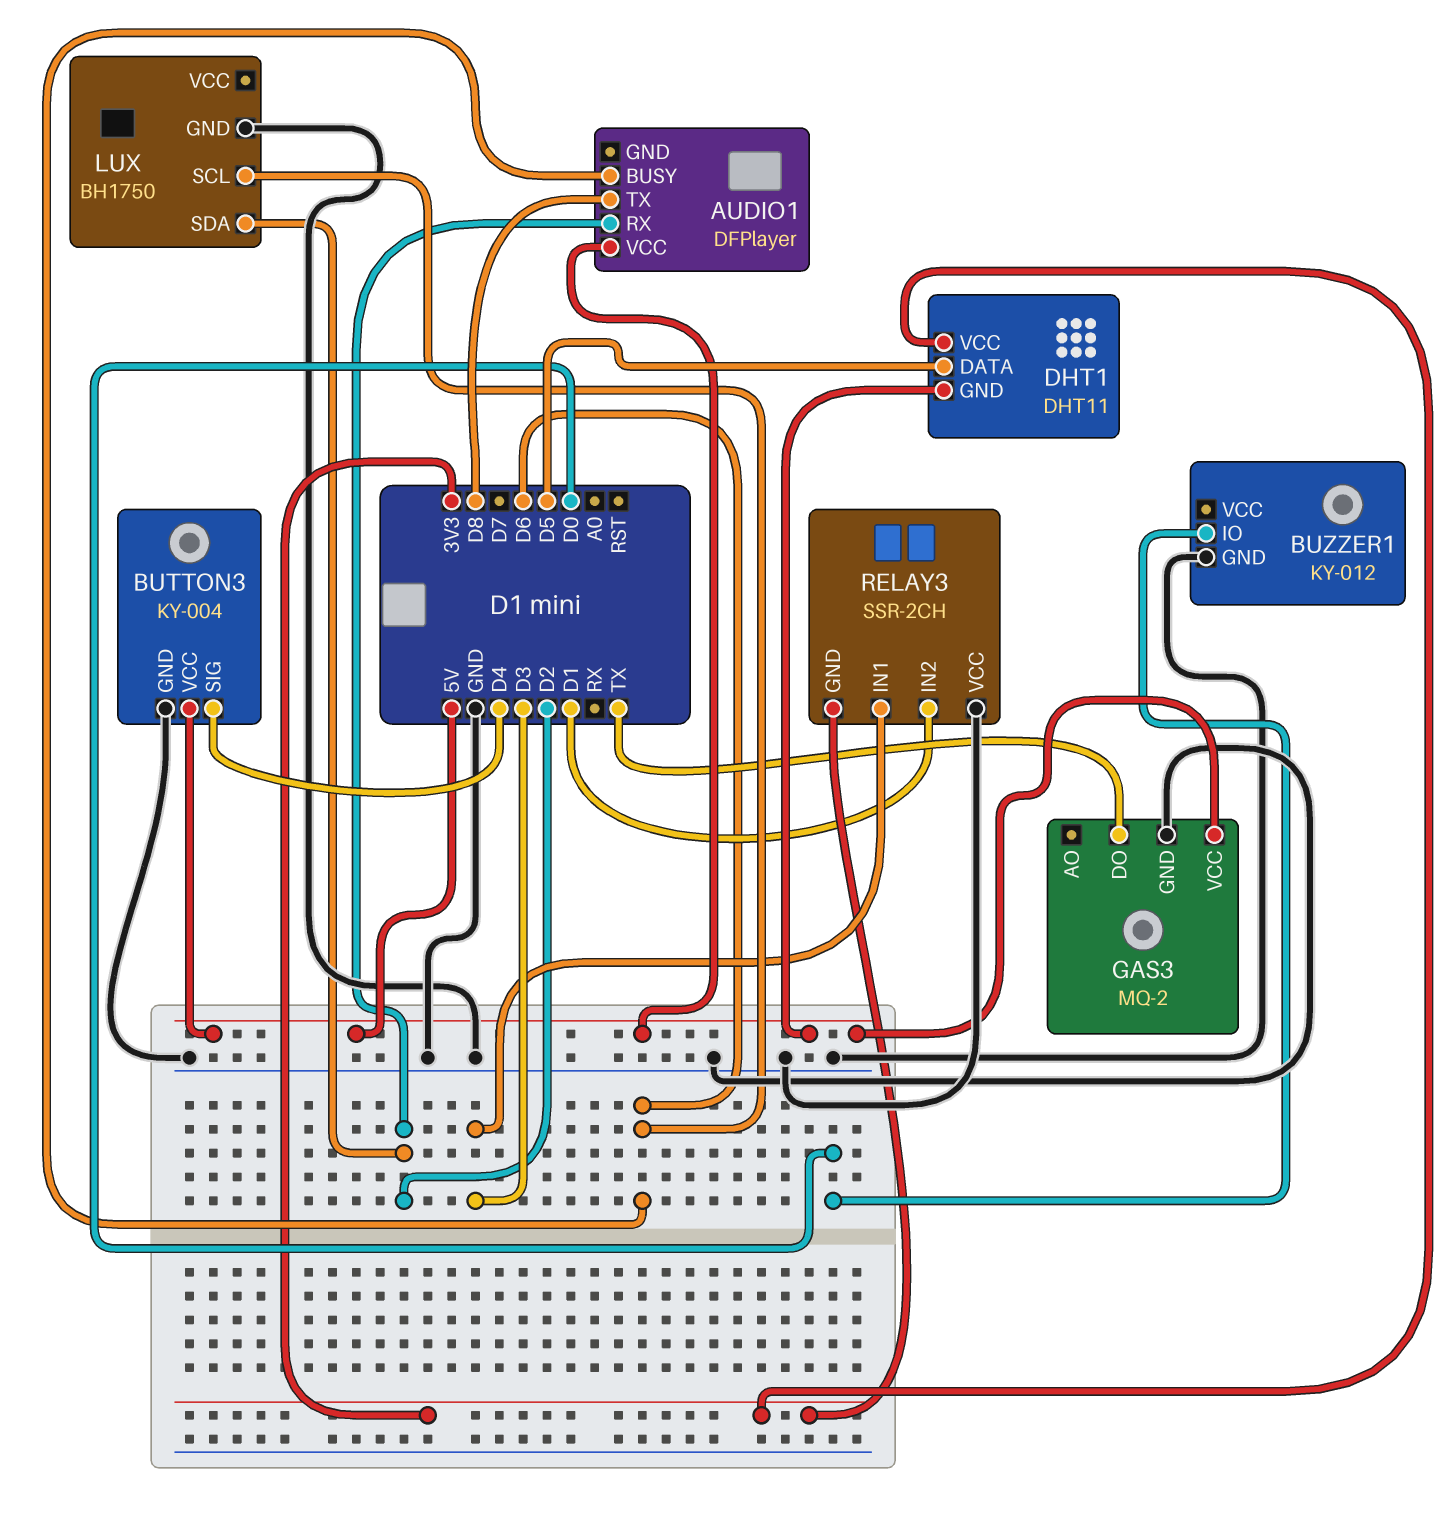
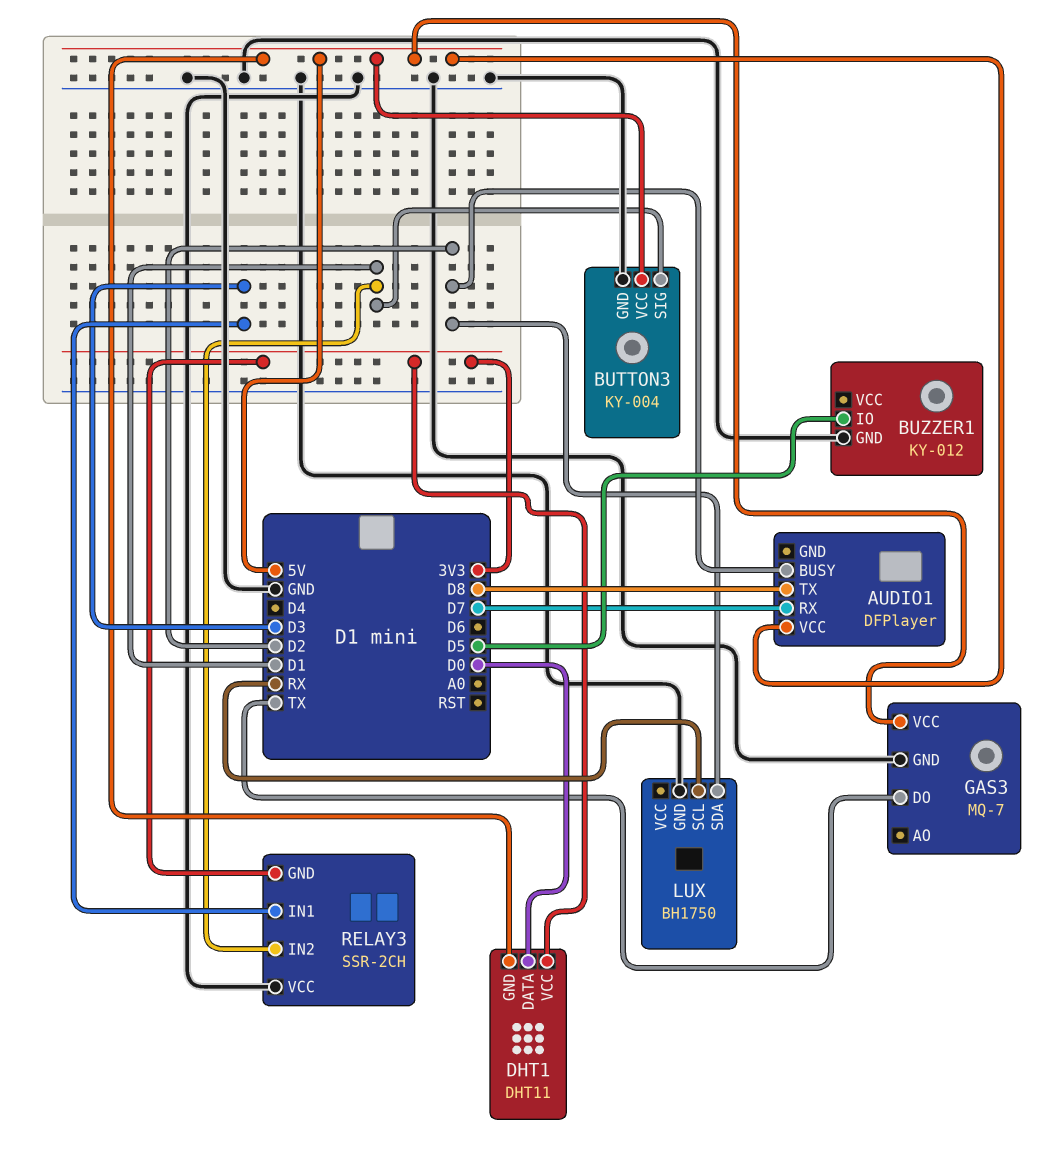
AUDIO1 pin BUSY: D6 -> D2
AUDIO1 pin RX: D2 -> D7
BUTTON3 pin SIG: D4 -> D1
BUZZER1 pin IO: D0 -> D5
DHT1 pin DATA: D5 -> D0
GAS3: MQ-2 -> MQ-7
LUX pin SCL: D6 -> RX

